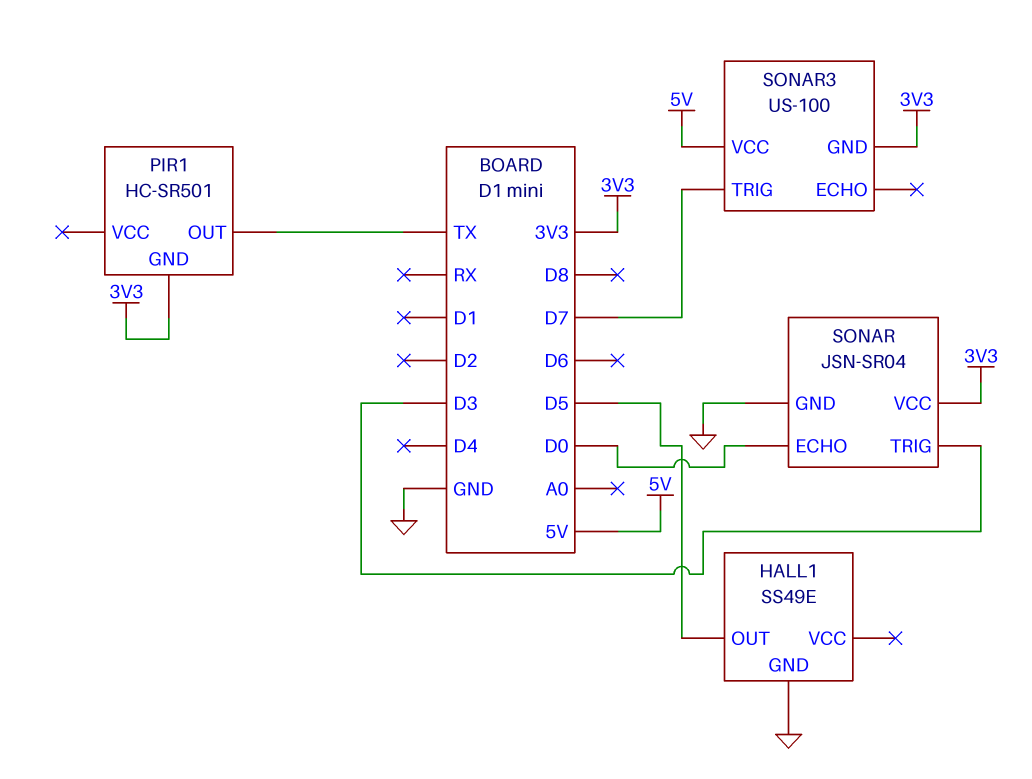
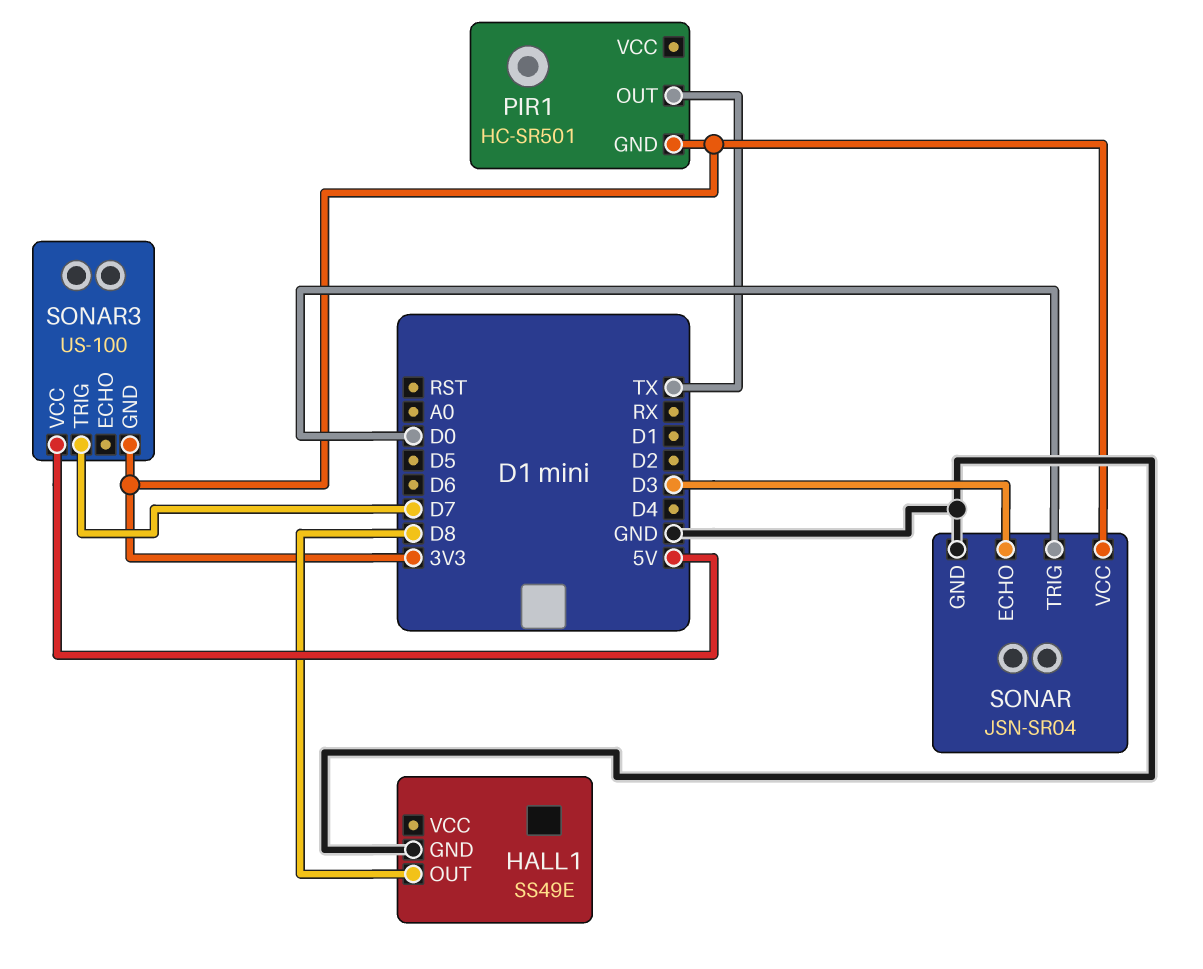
HALL1 pin OUT: D5 -> D8
SONAR pin ECHO: D0 -> D3
SONAR pin TRIG: D3 -> D0

